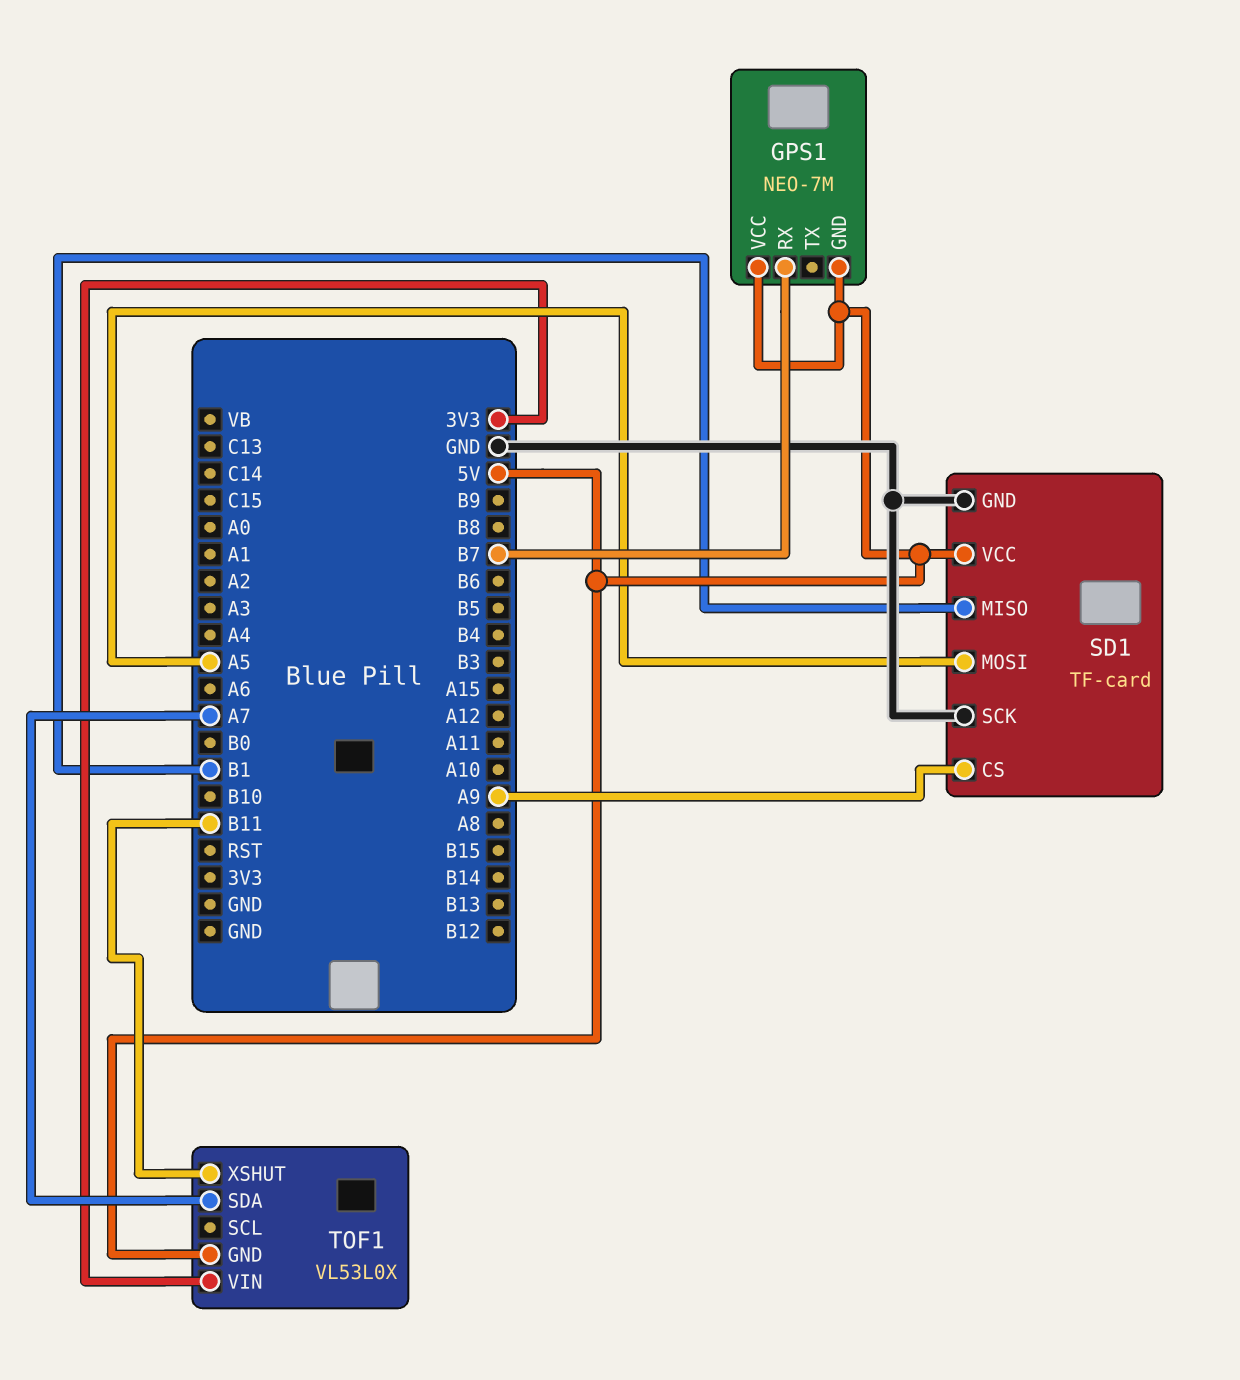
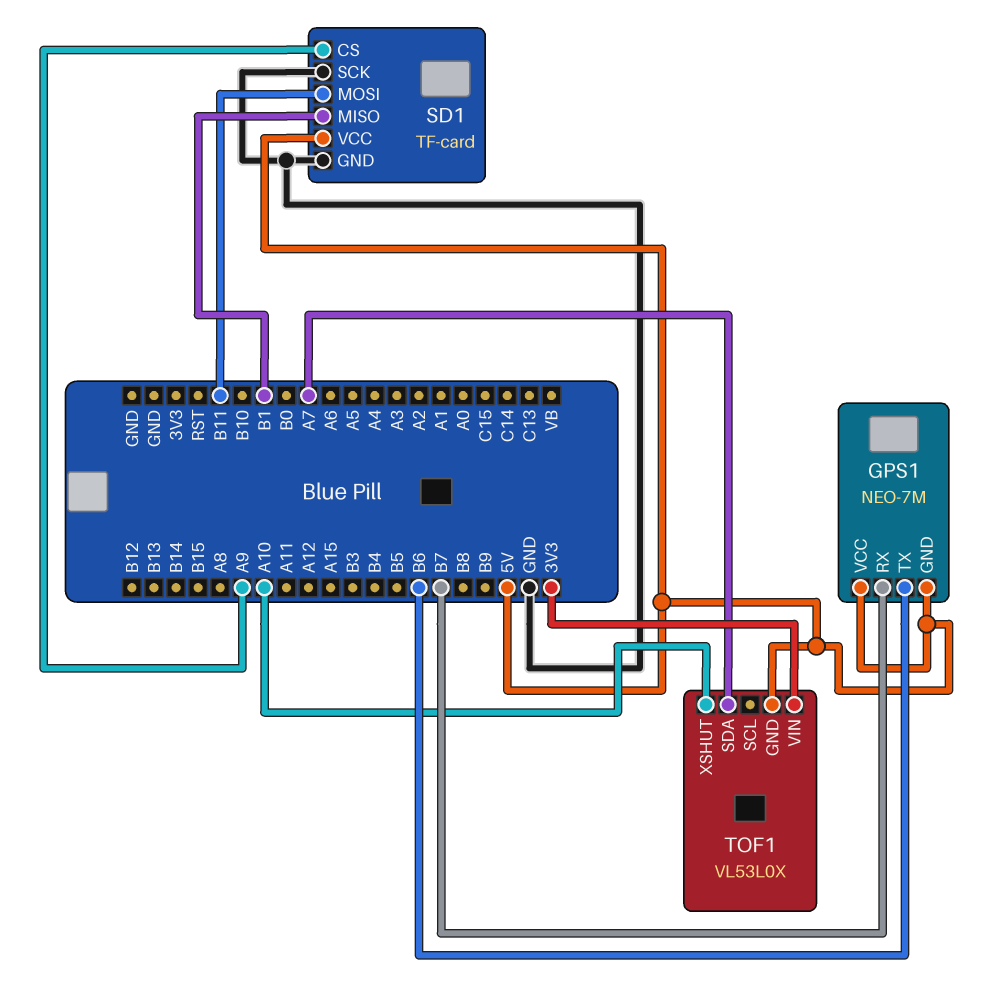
GPS1 pin TX: none -> B6
SD1 pin MOSI: A5 -> B11
TOF1 pin XSHUT: B11 -> A10

